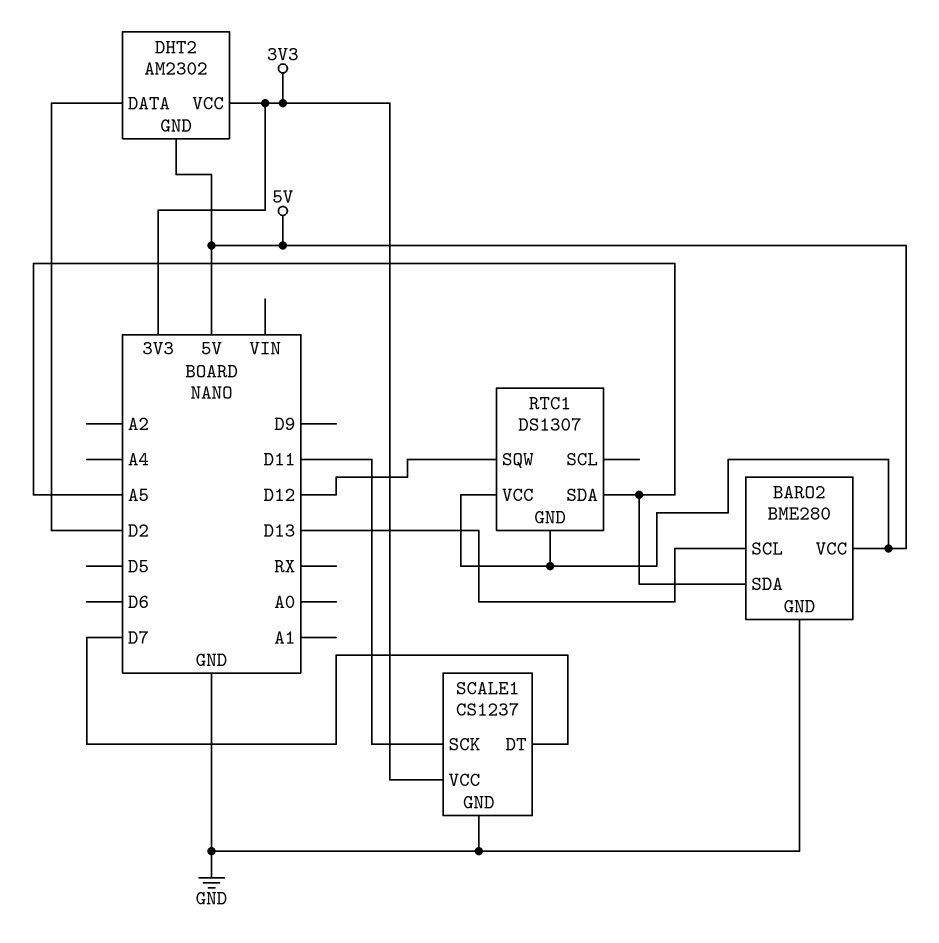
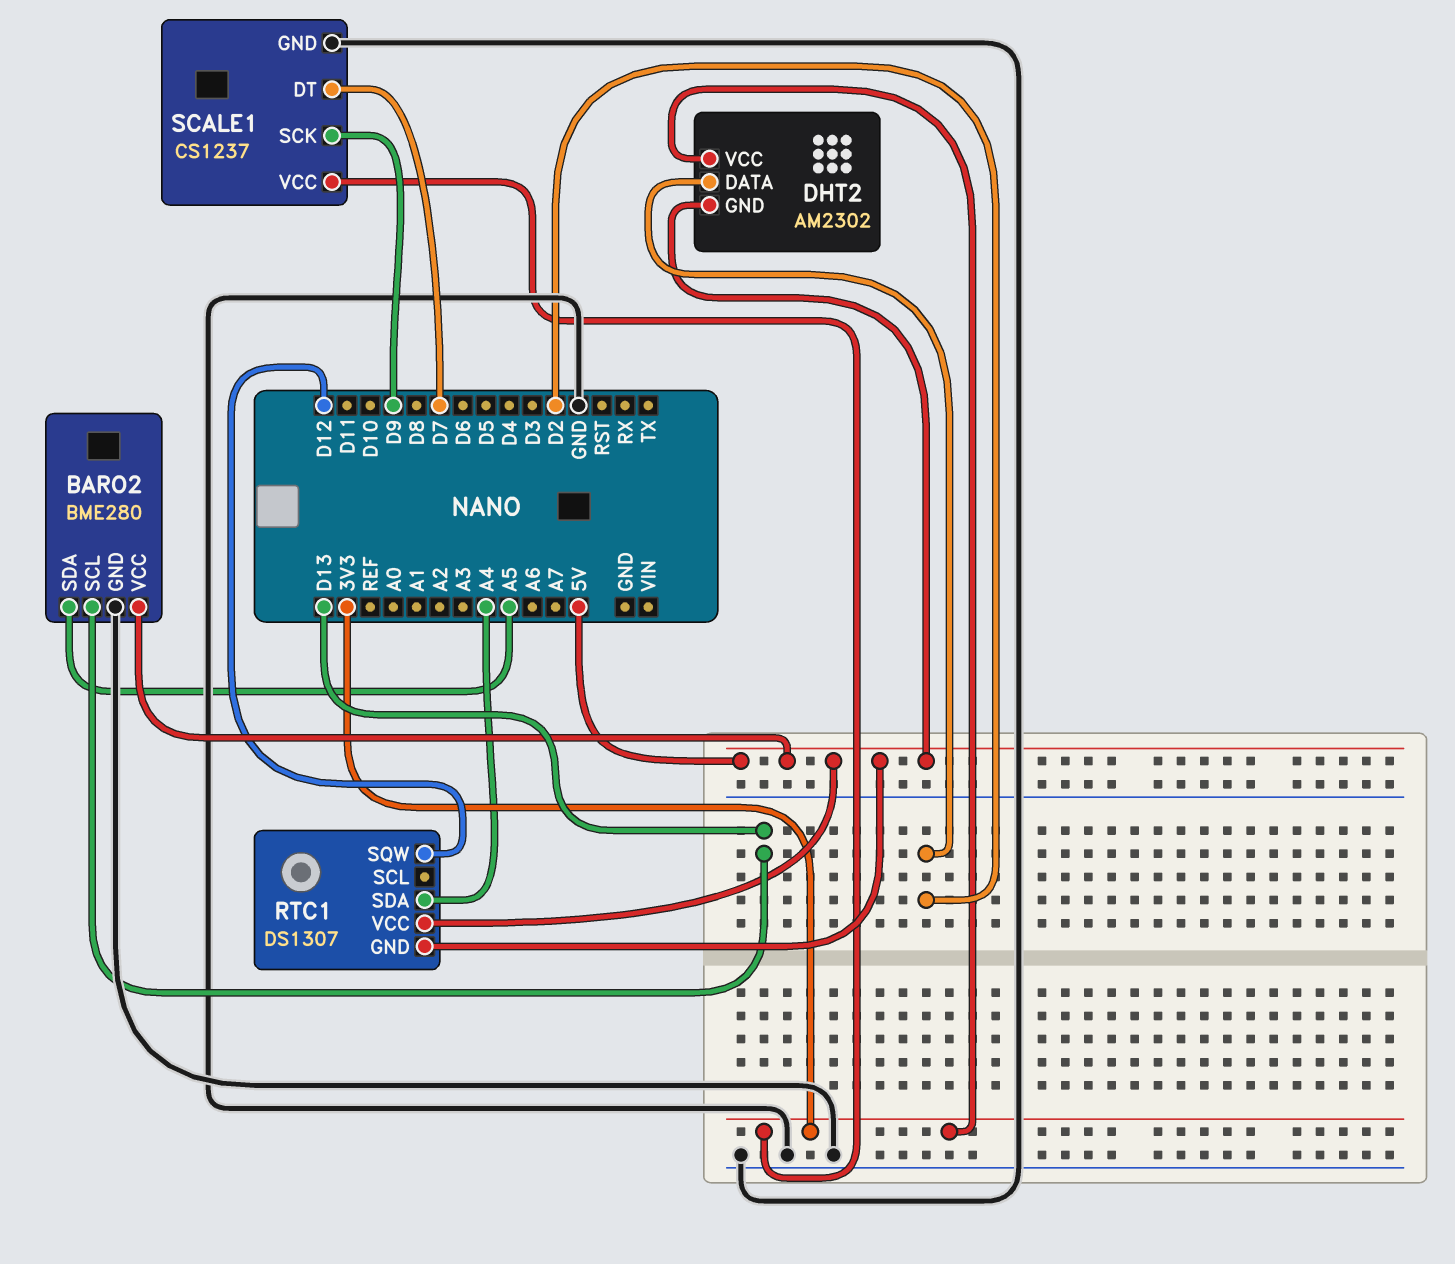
RTC1 pin SDA: A5 -> A4
SCALE1 pin SCK: D11 -> D9

